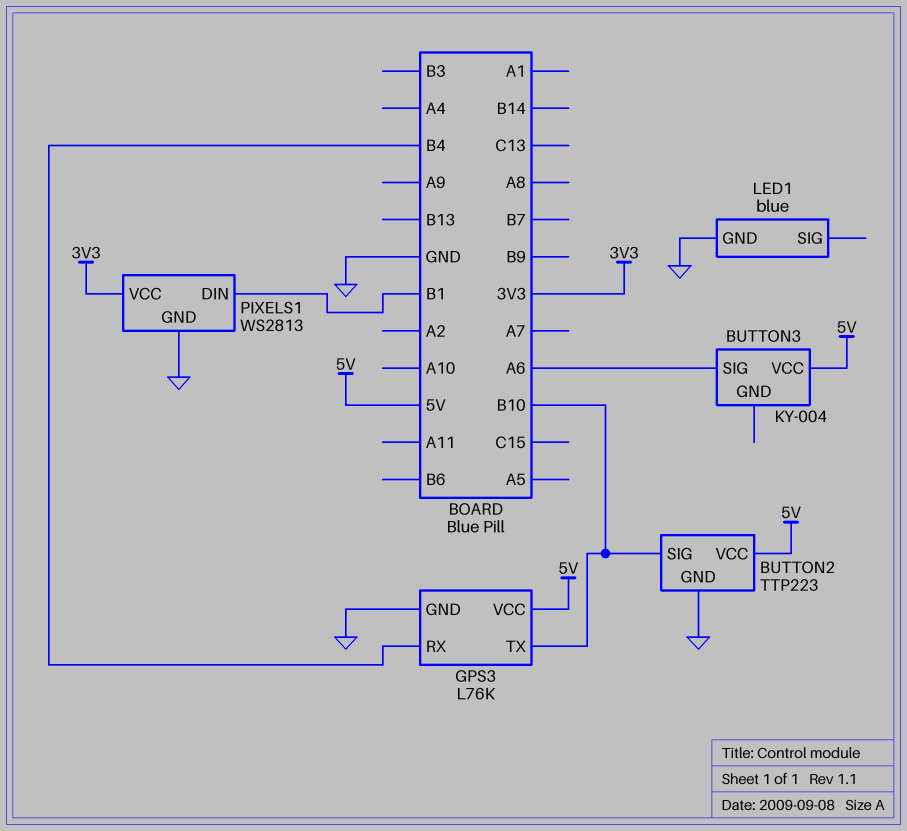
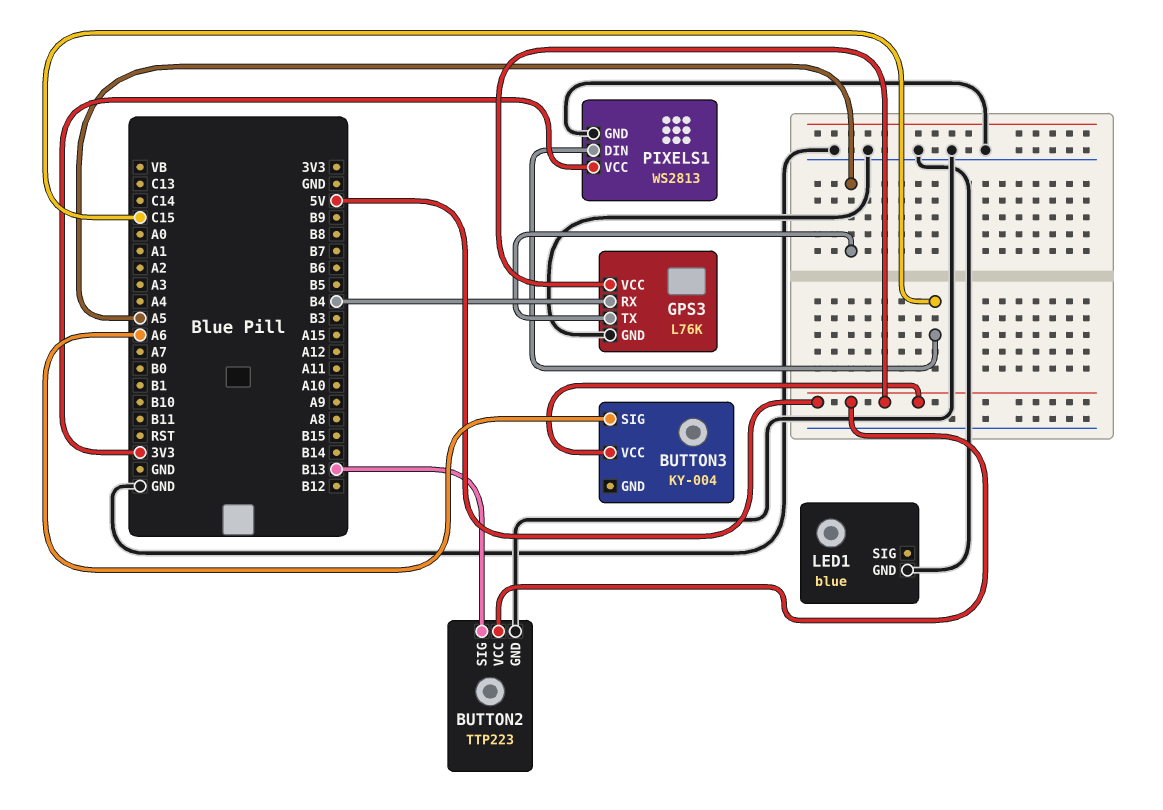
BUTTON2 pin SIG: B10 -> B13
GPS3 pin TX: B10 -> A5
PIXELS1 pin DIN: B1 -> C15

